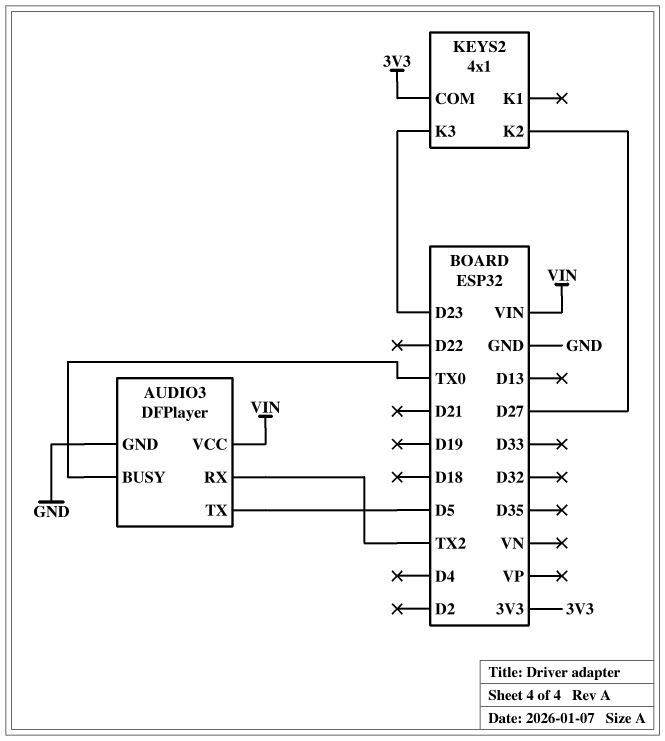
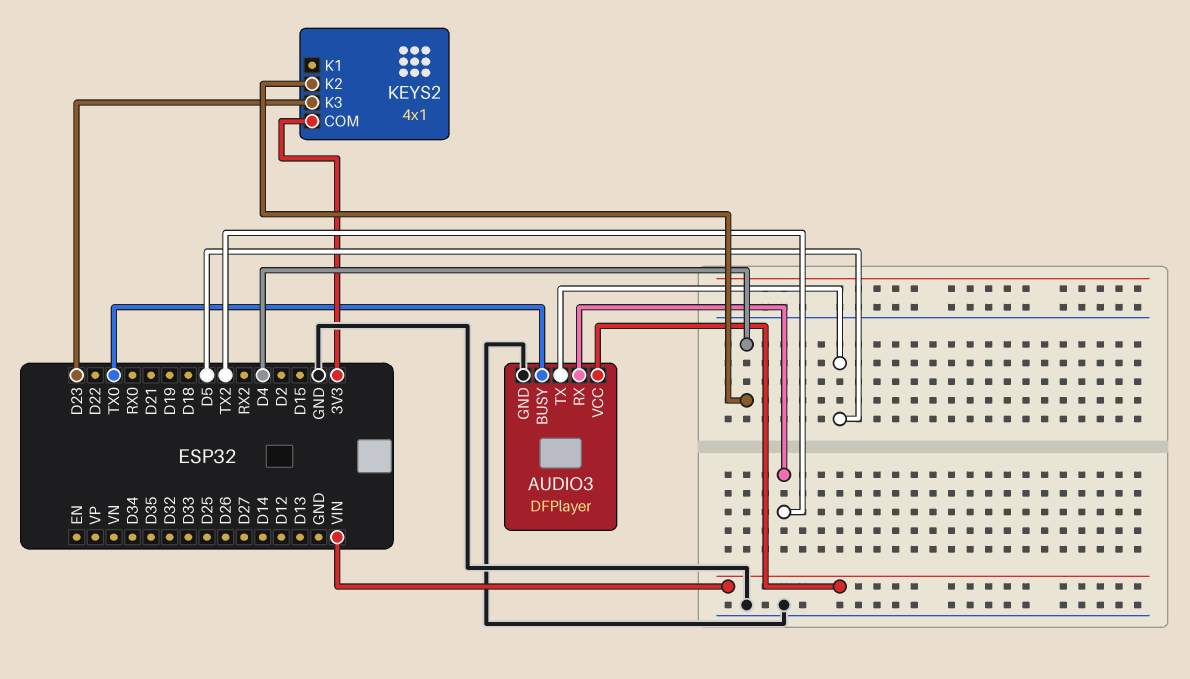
KEYS2 pin K2: D27 -> D4

